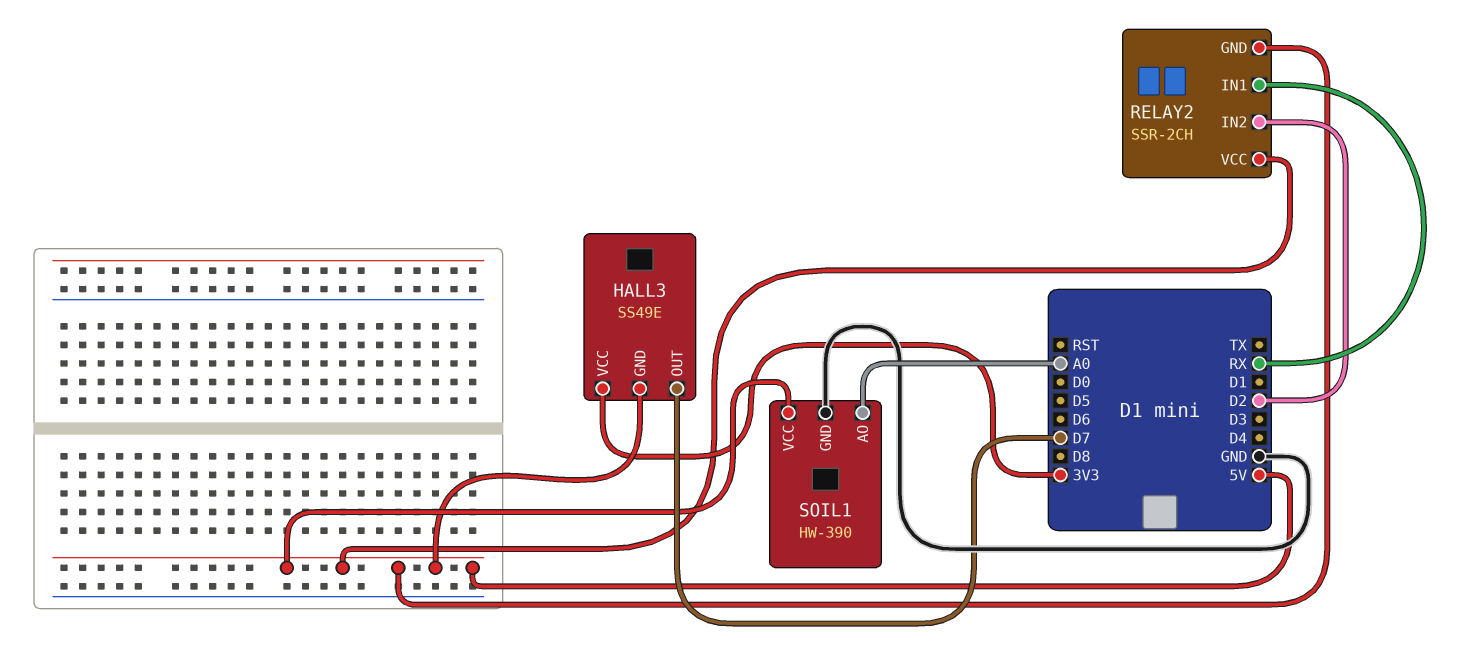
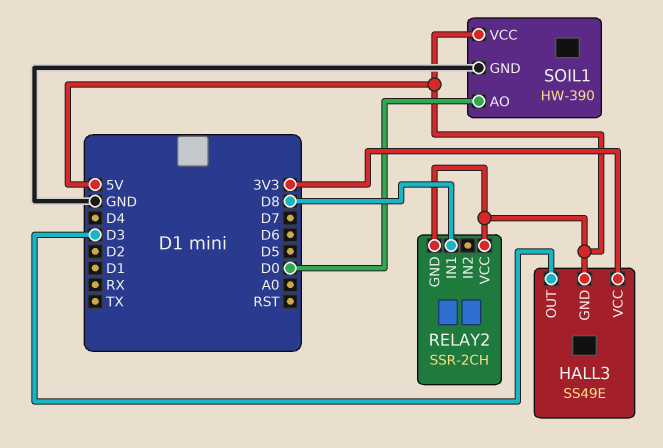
HALL3 pin OUT: D7 -> D3
RELAY2 pin IN1: RX -> D8
RELAY2 pin IN2: D2 -> none
SOIL1 pin AO: A0 -> D0

